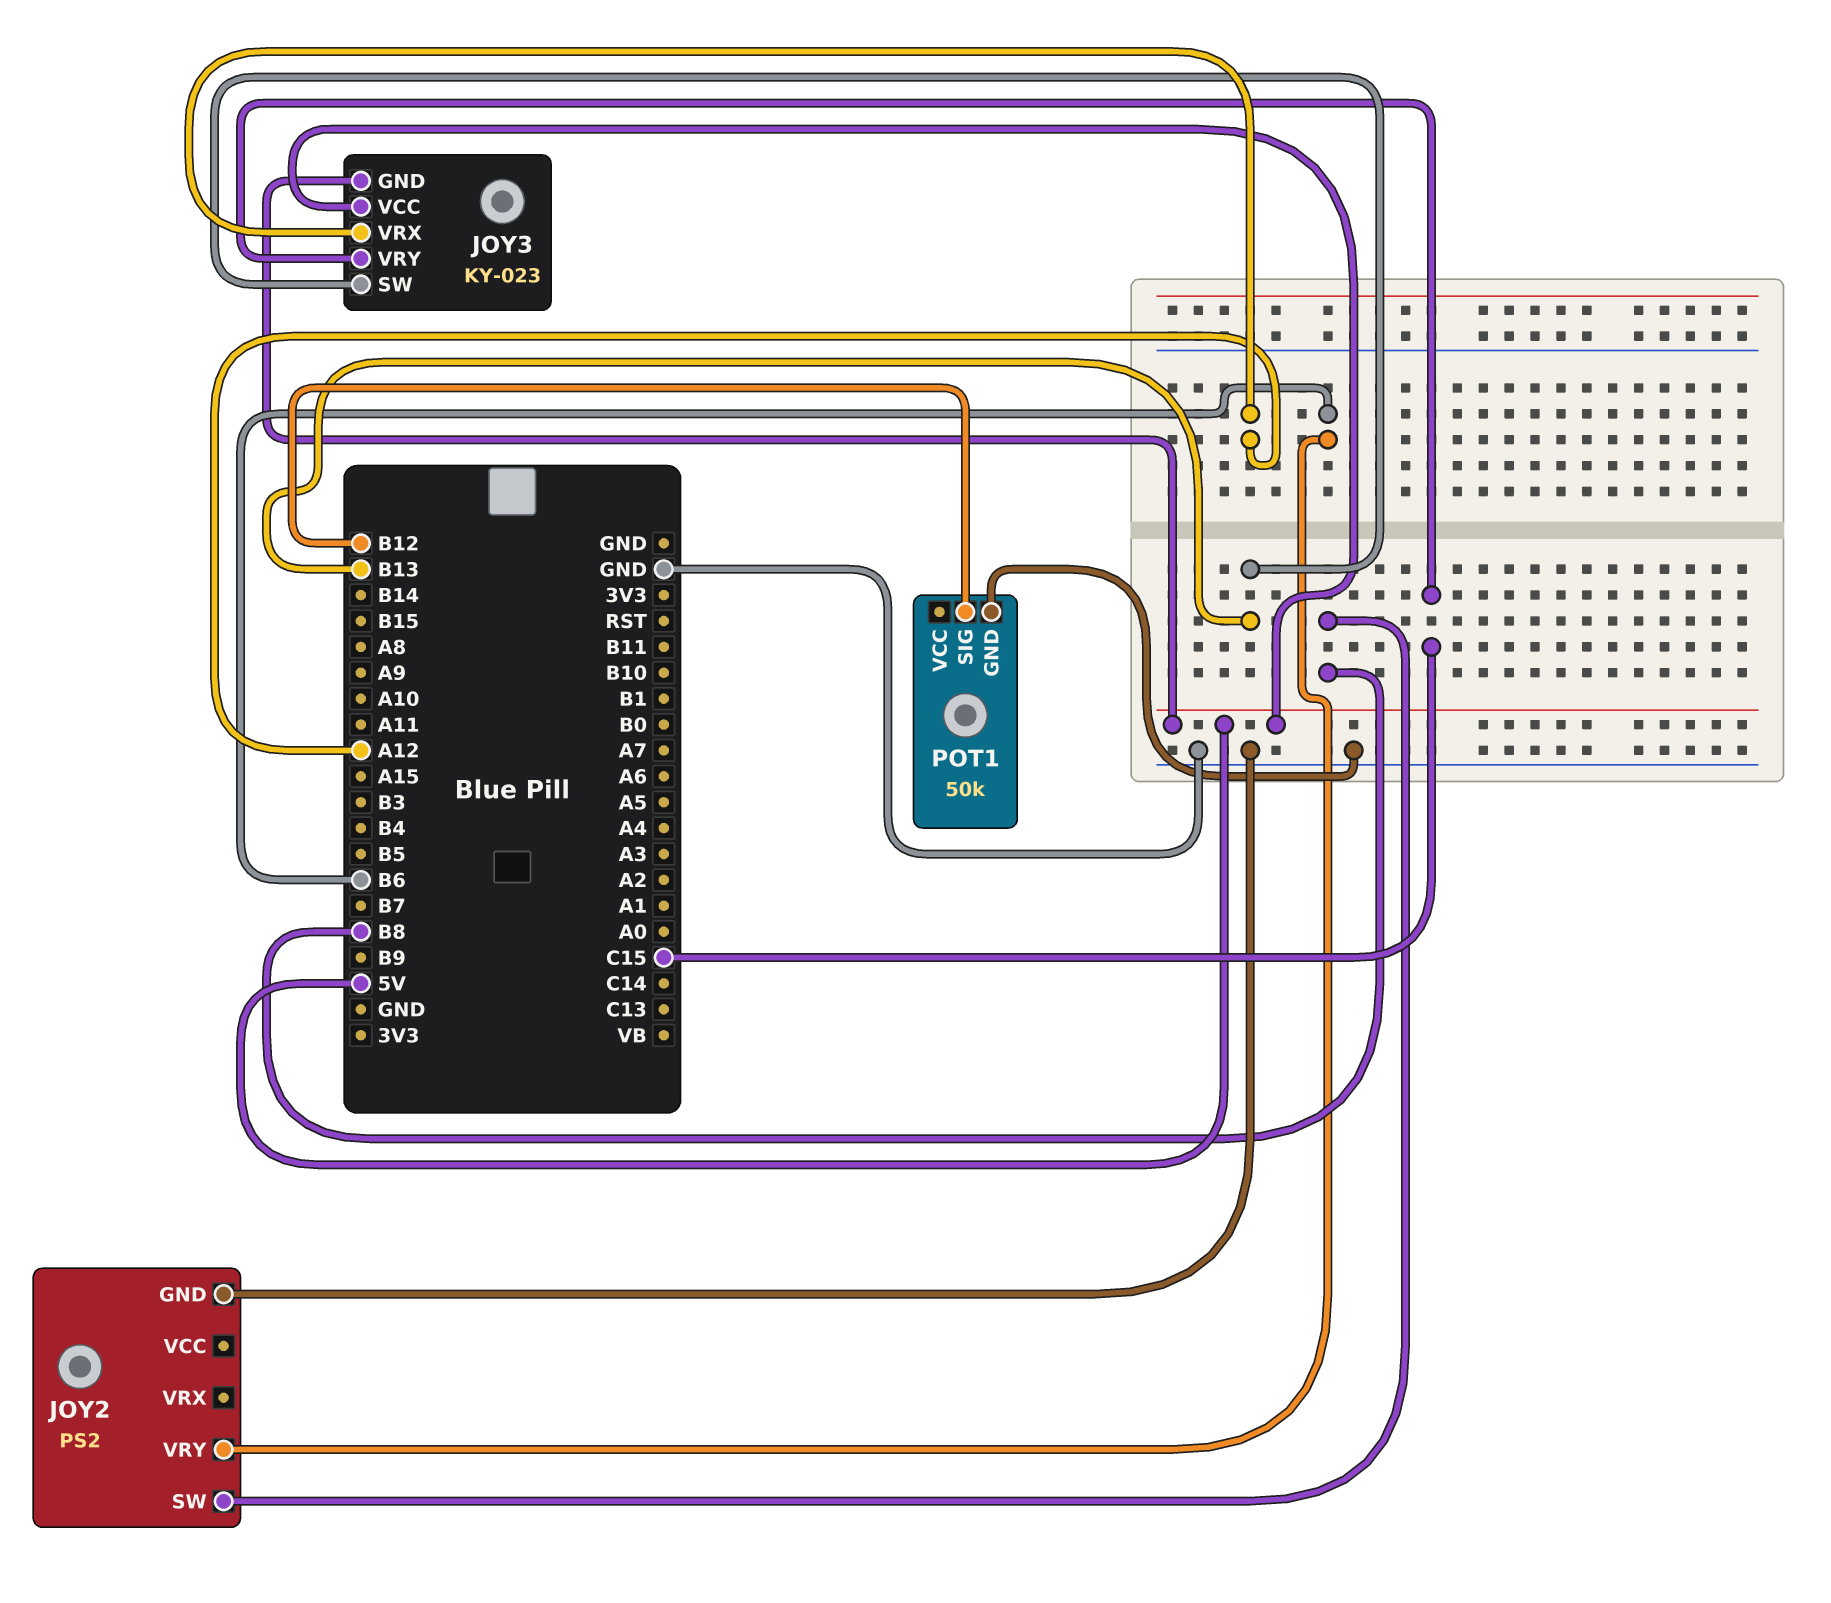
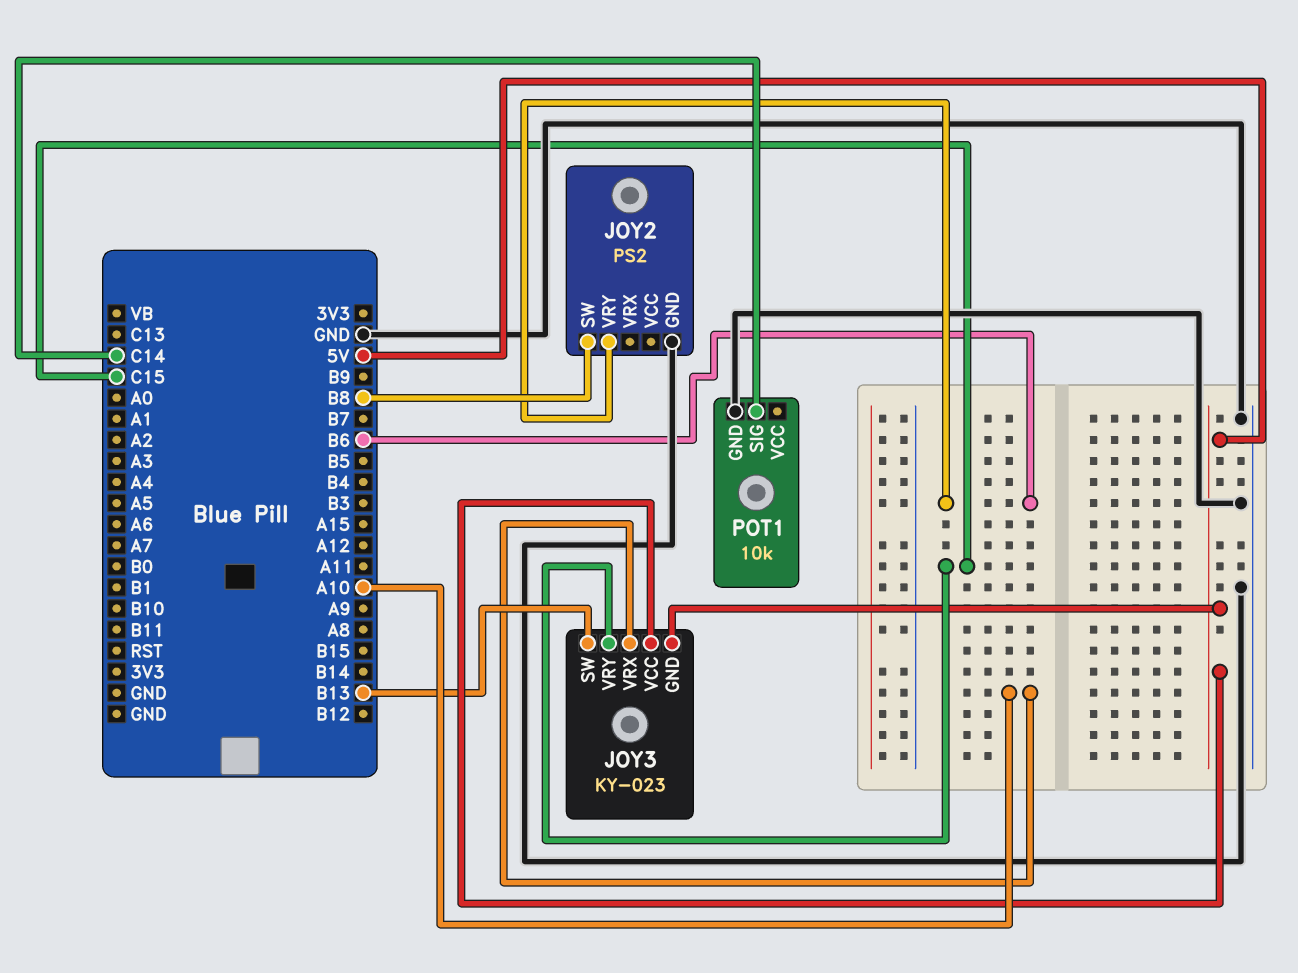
JOY3 pin VRX: A12 -> A10
POT1: 50k -> 10k
POT1 pin SIG: B12 -> C14

